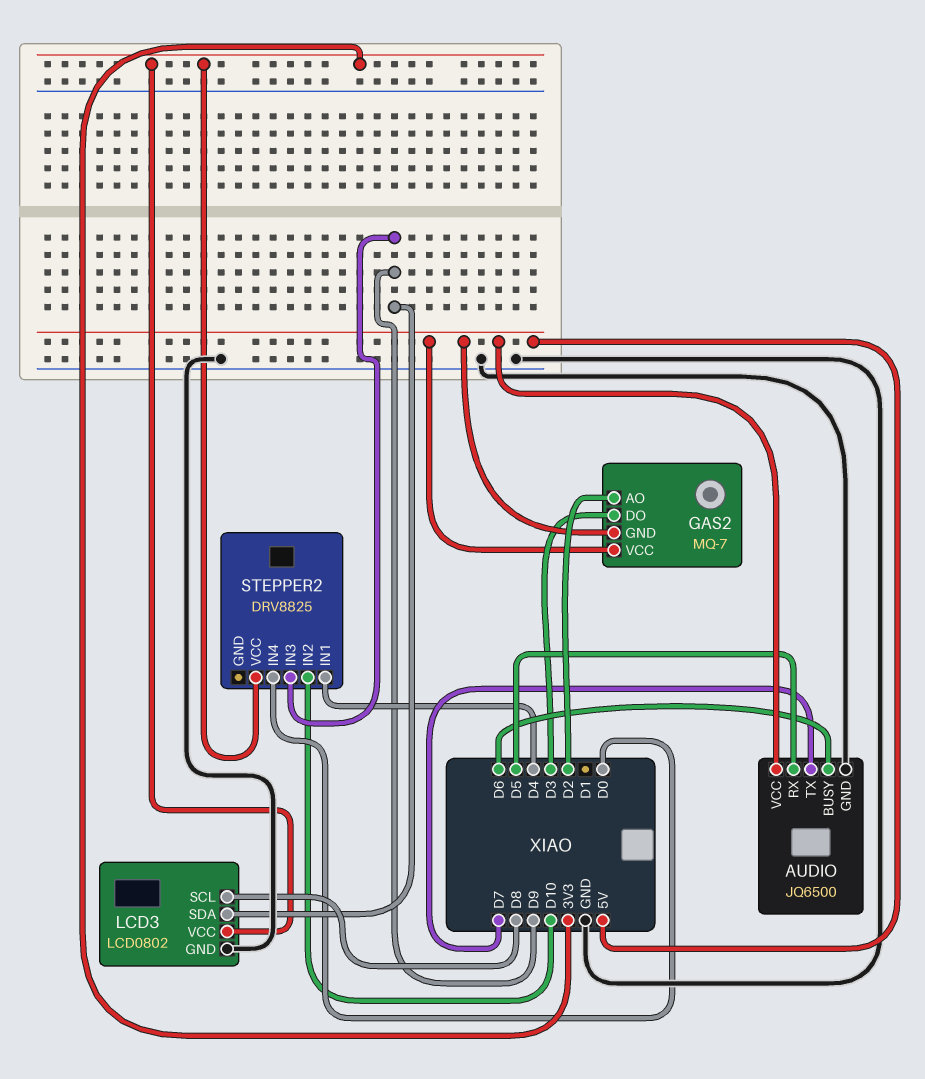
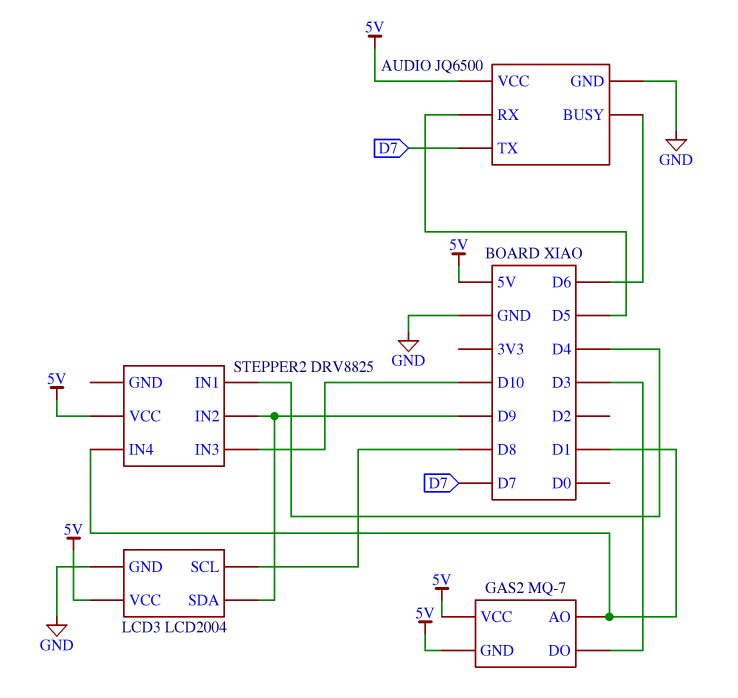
GAS2 pin AO: D2 -> D1
LCD3: LCD0802 -> LCD2004
LCD3 pin VCC: 3V3 -> 5V
STEPPER2 pin IN2: D10 -> D9
STEPPER2 pin IN3: D9 -> D10
STEPPER2 pin IN4: D0 -> D1
STEPPER2 pin VCC: 3V3 -> 5V

